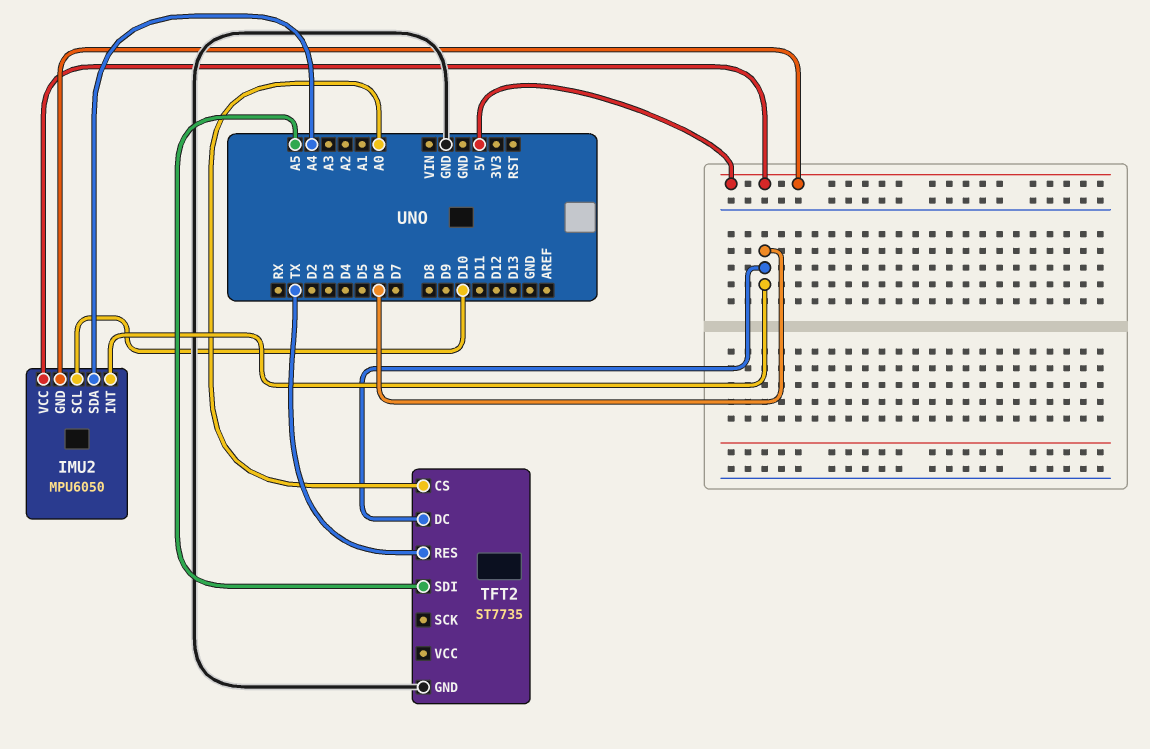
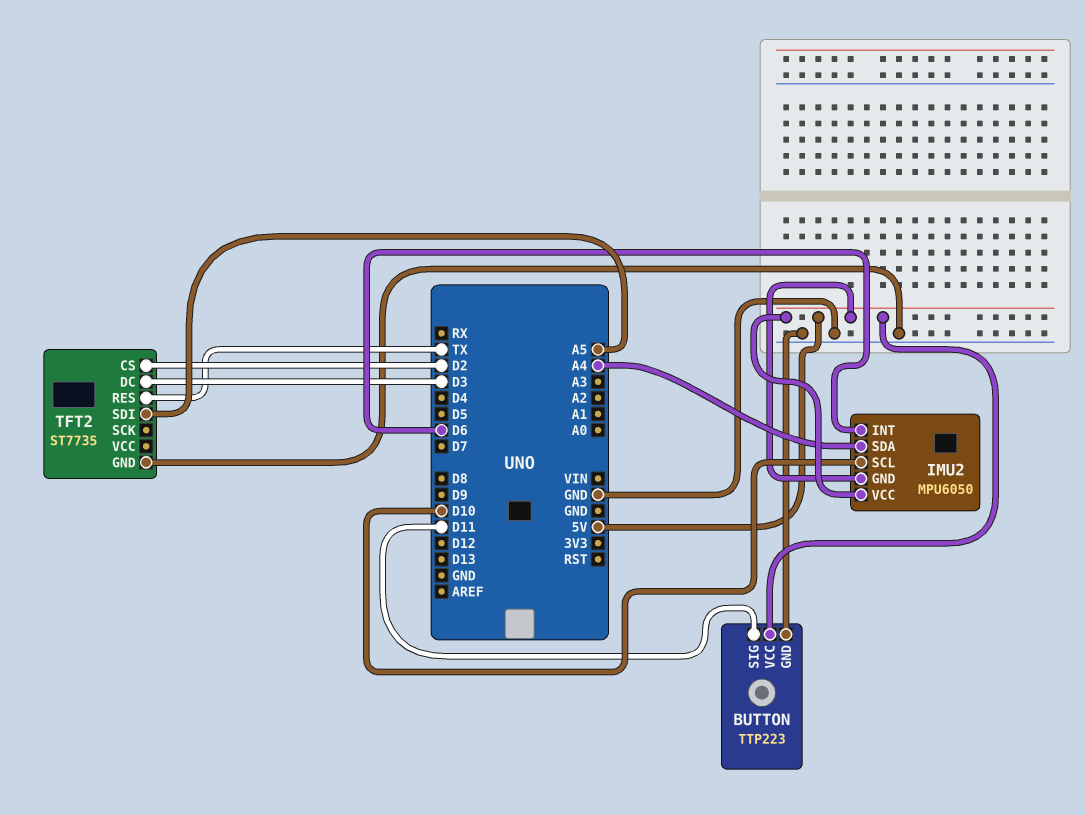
BUTTON: none -> TTP223
BUTTON pin GND: none -> GND
BUTTON pin SIG: none -> D11
BUTTON pin VCC: none -> 5V
TFT2 pin CS: A0 -> D2
TFT2 pin DC: D6 -> D3

